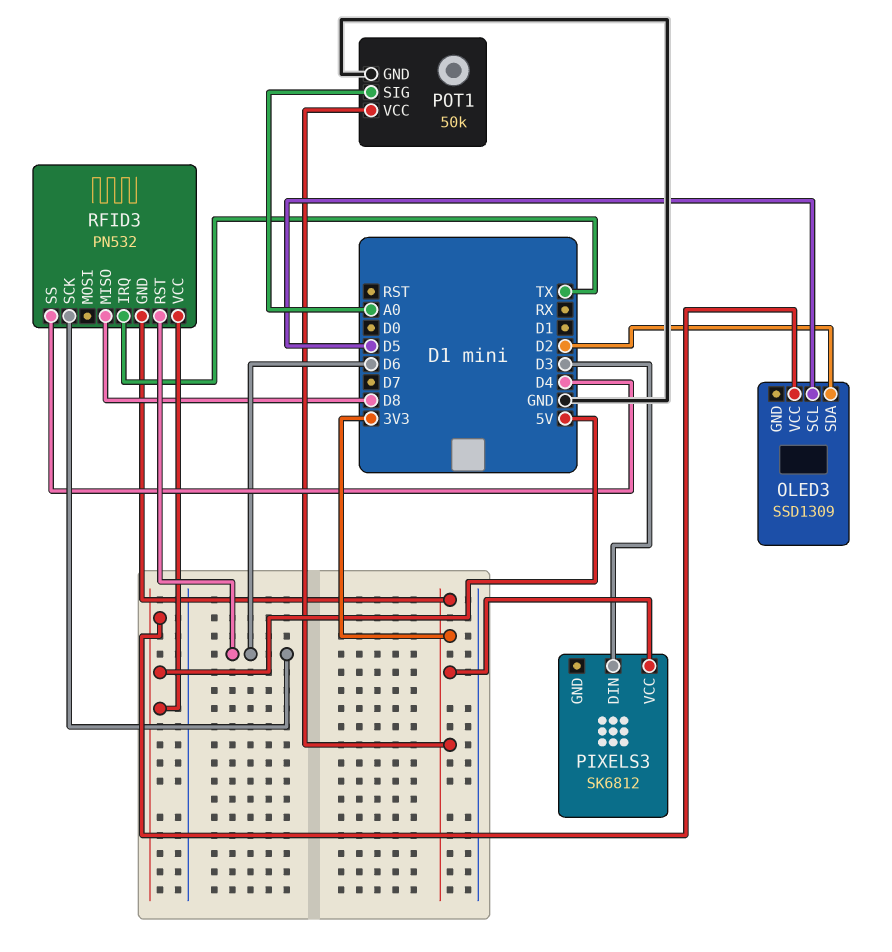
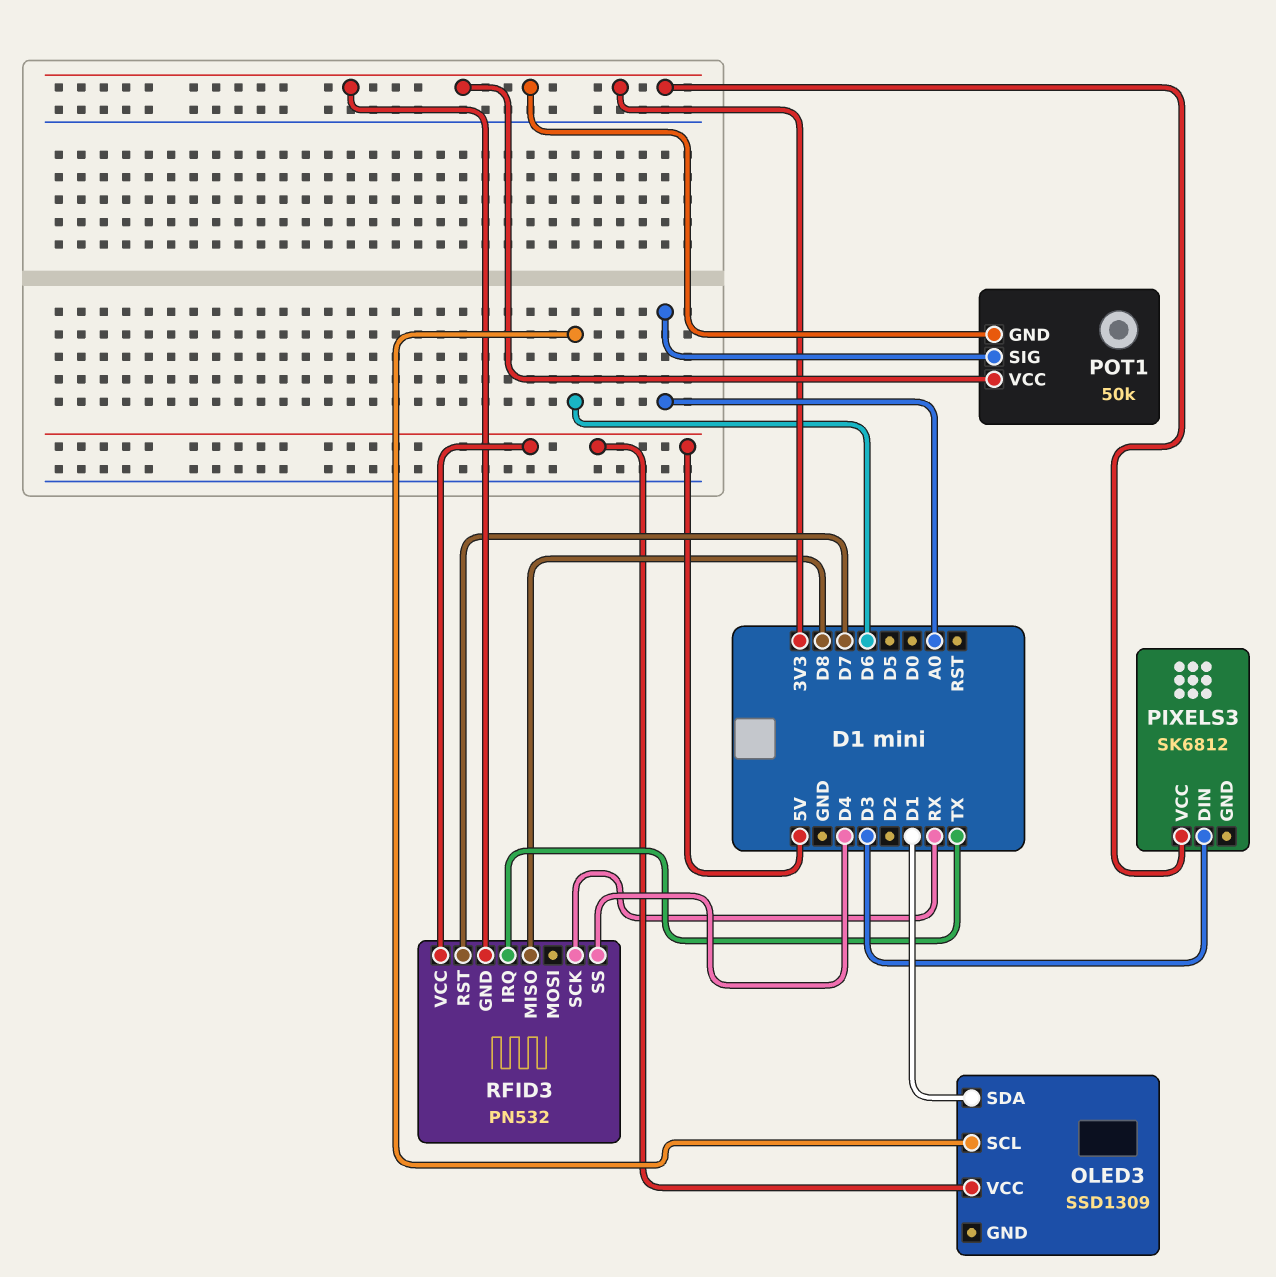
OLED3 pin SCL: D5 -> D6
OLED3 pin SDA: D2 -> D1
POT1 pin GND: GND -> 3V3
RFID3 pin RST: D6 -> D7
RFID3 pin SCK: D6 -> RX

